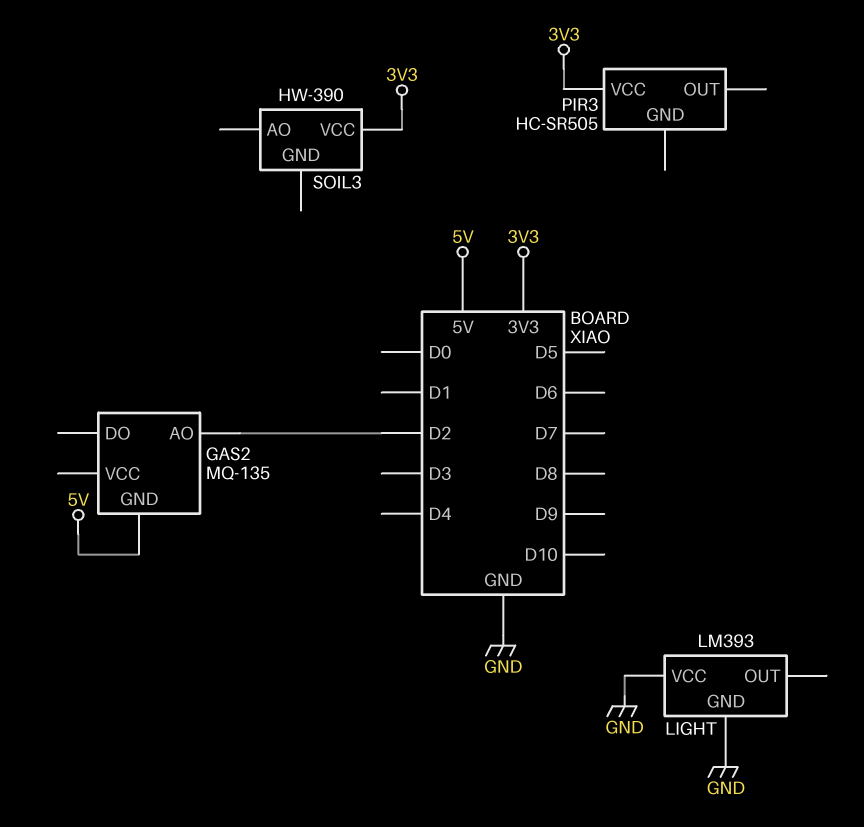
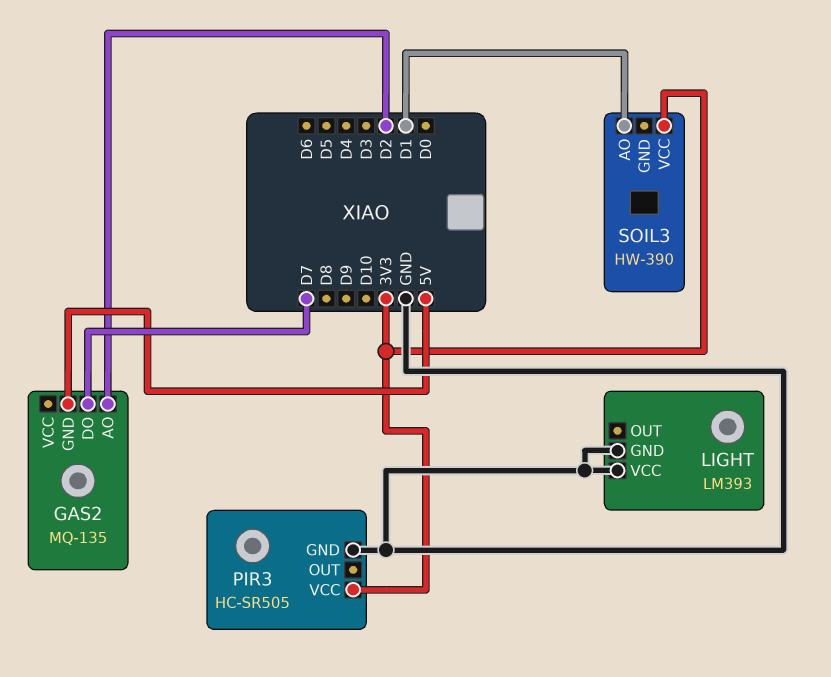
GAS2 pin DO: none -> D7
PIR3 pin GND: none -> GND
SOIL3 pin AO: none -> D1

